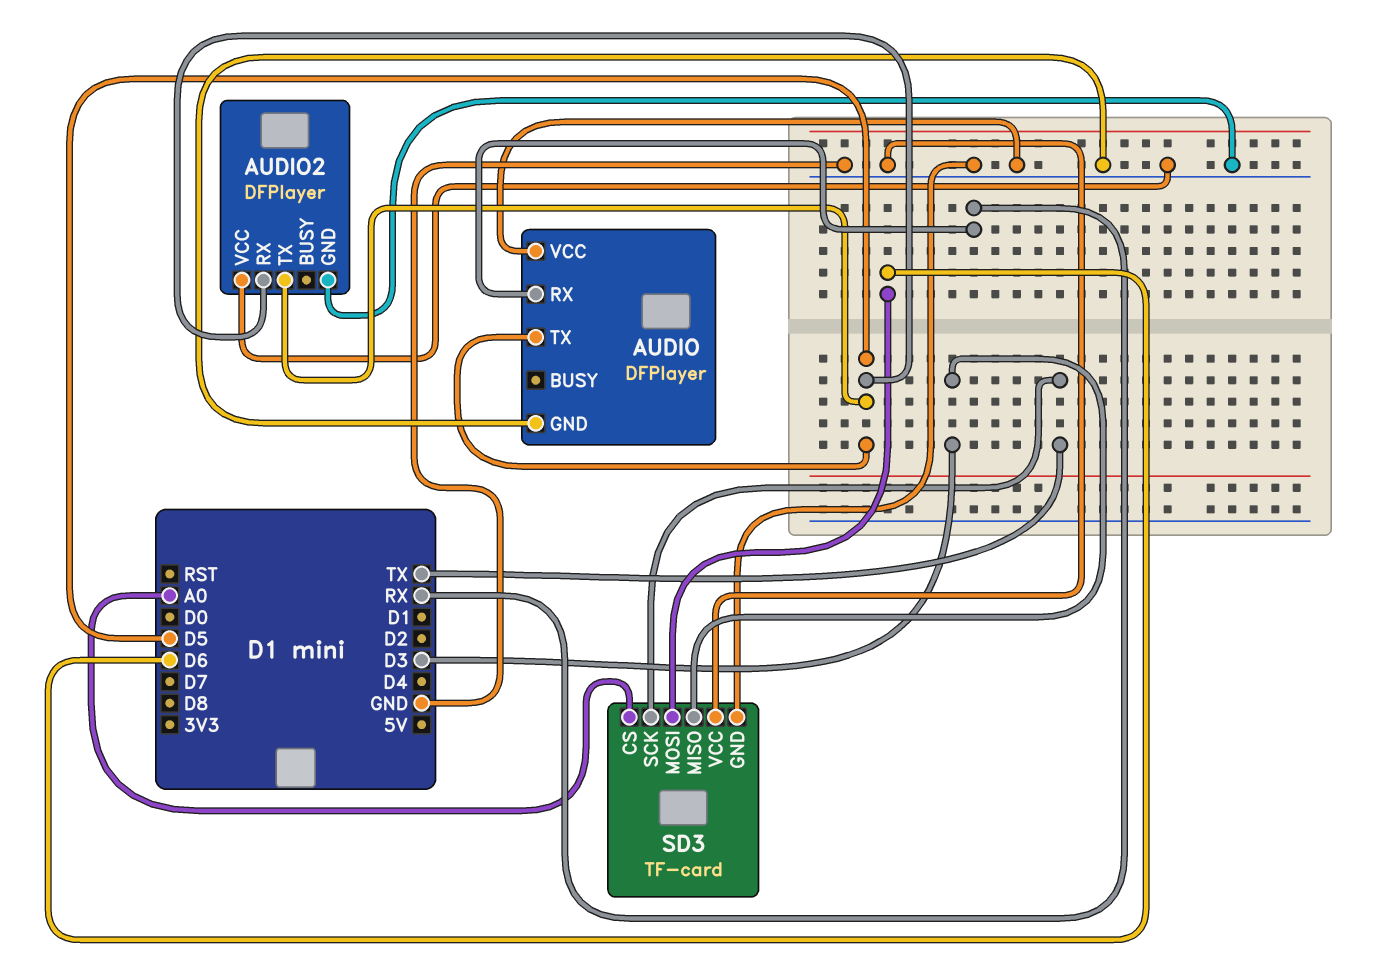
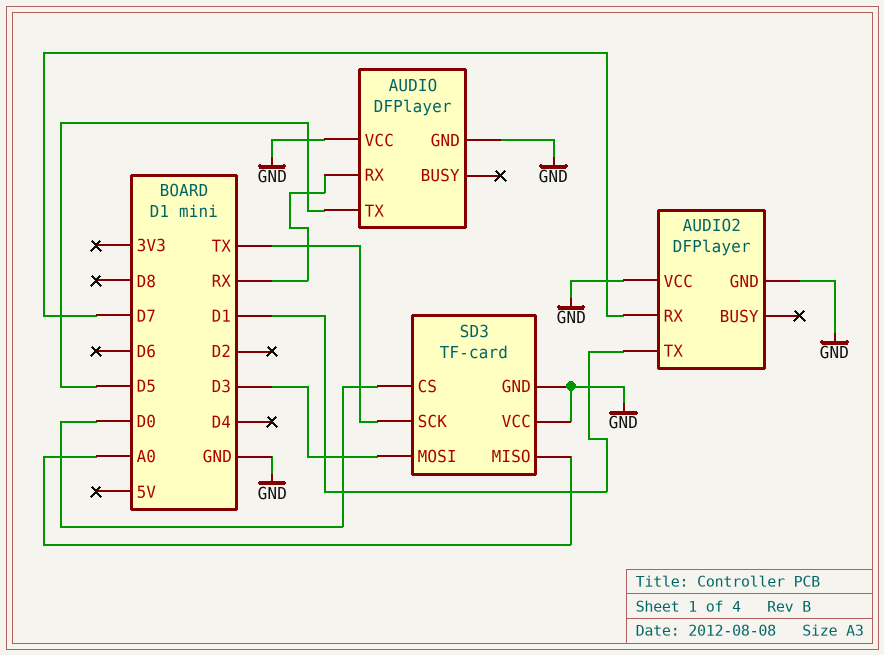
AUDIO2 pin RX: D5 -> D7
AUDIO2 pin TX: D5 -> D1
SD3 pin CS: A0 -> D0
SD3 pin MISO: D3 -> A0
SD3 pin MOSI: D6 -> D3

